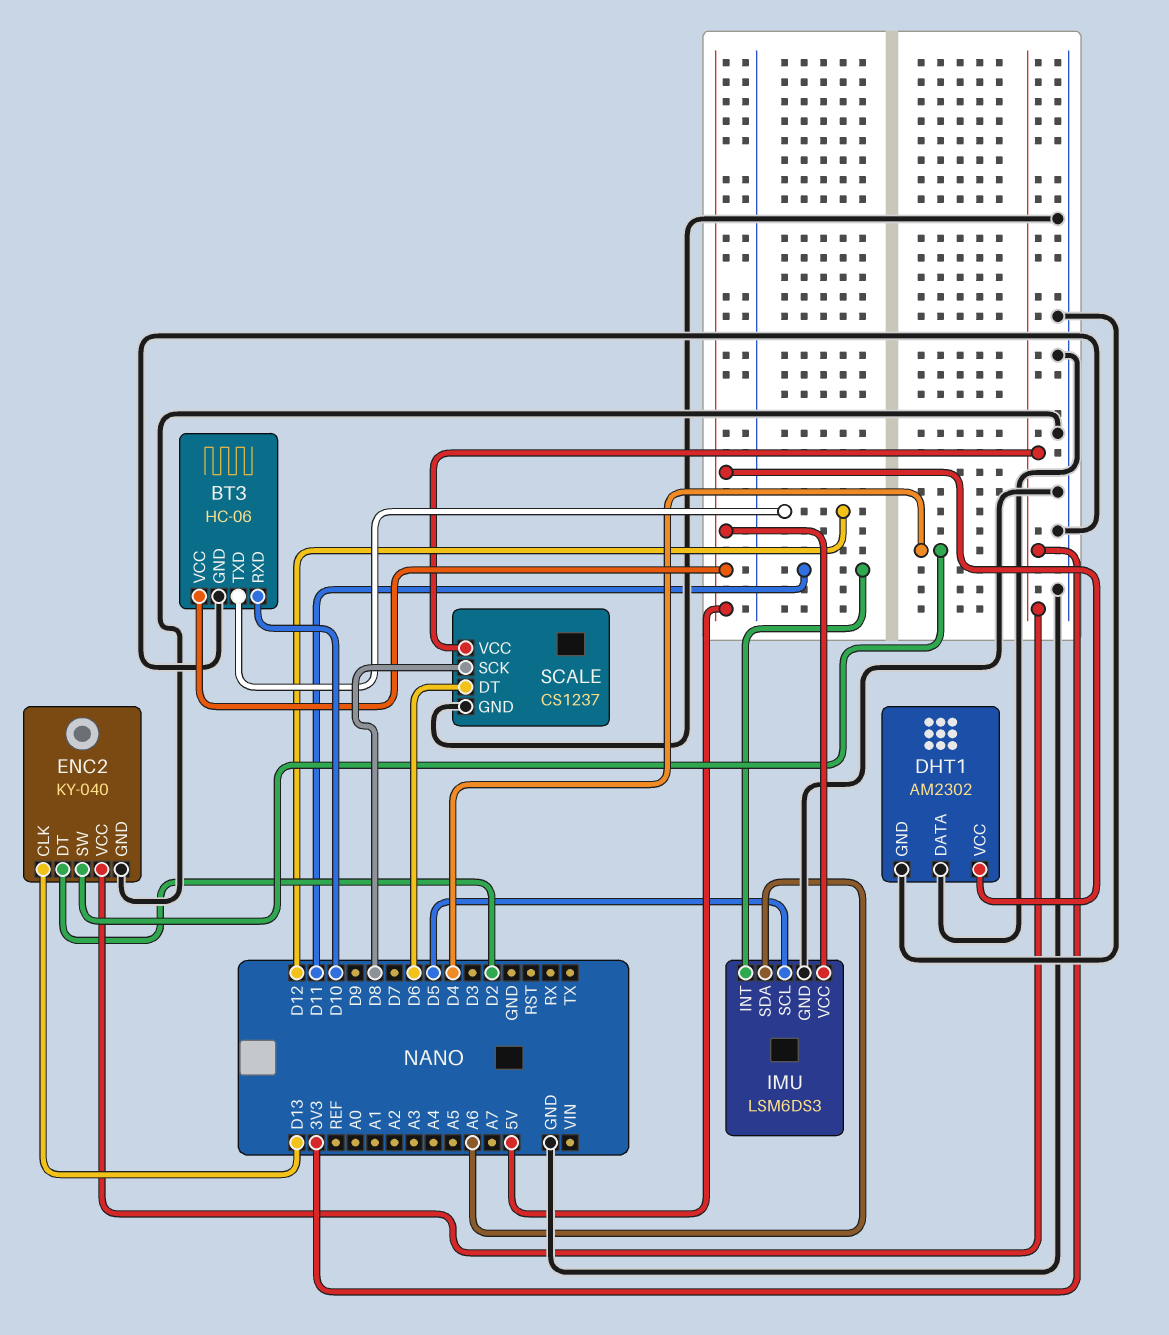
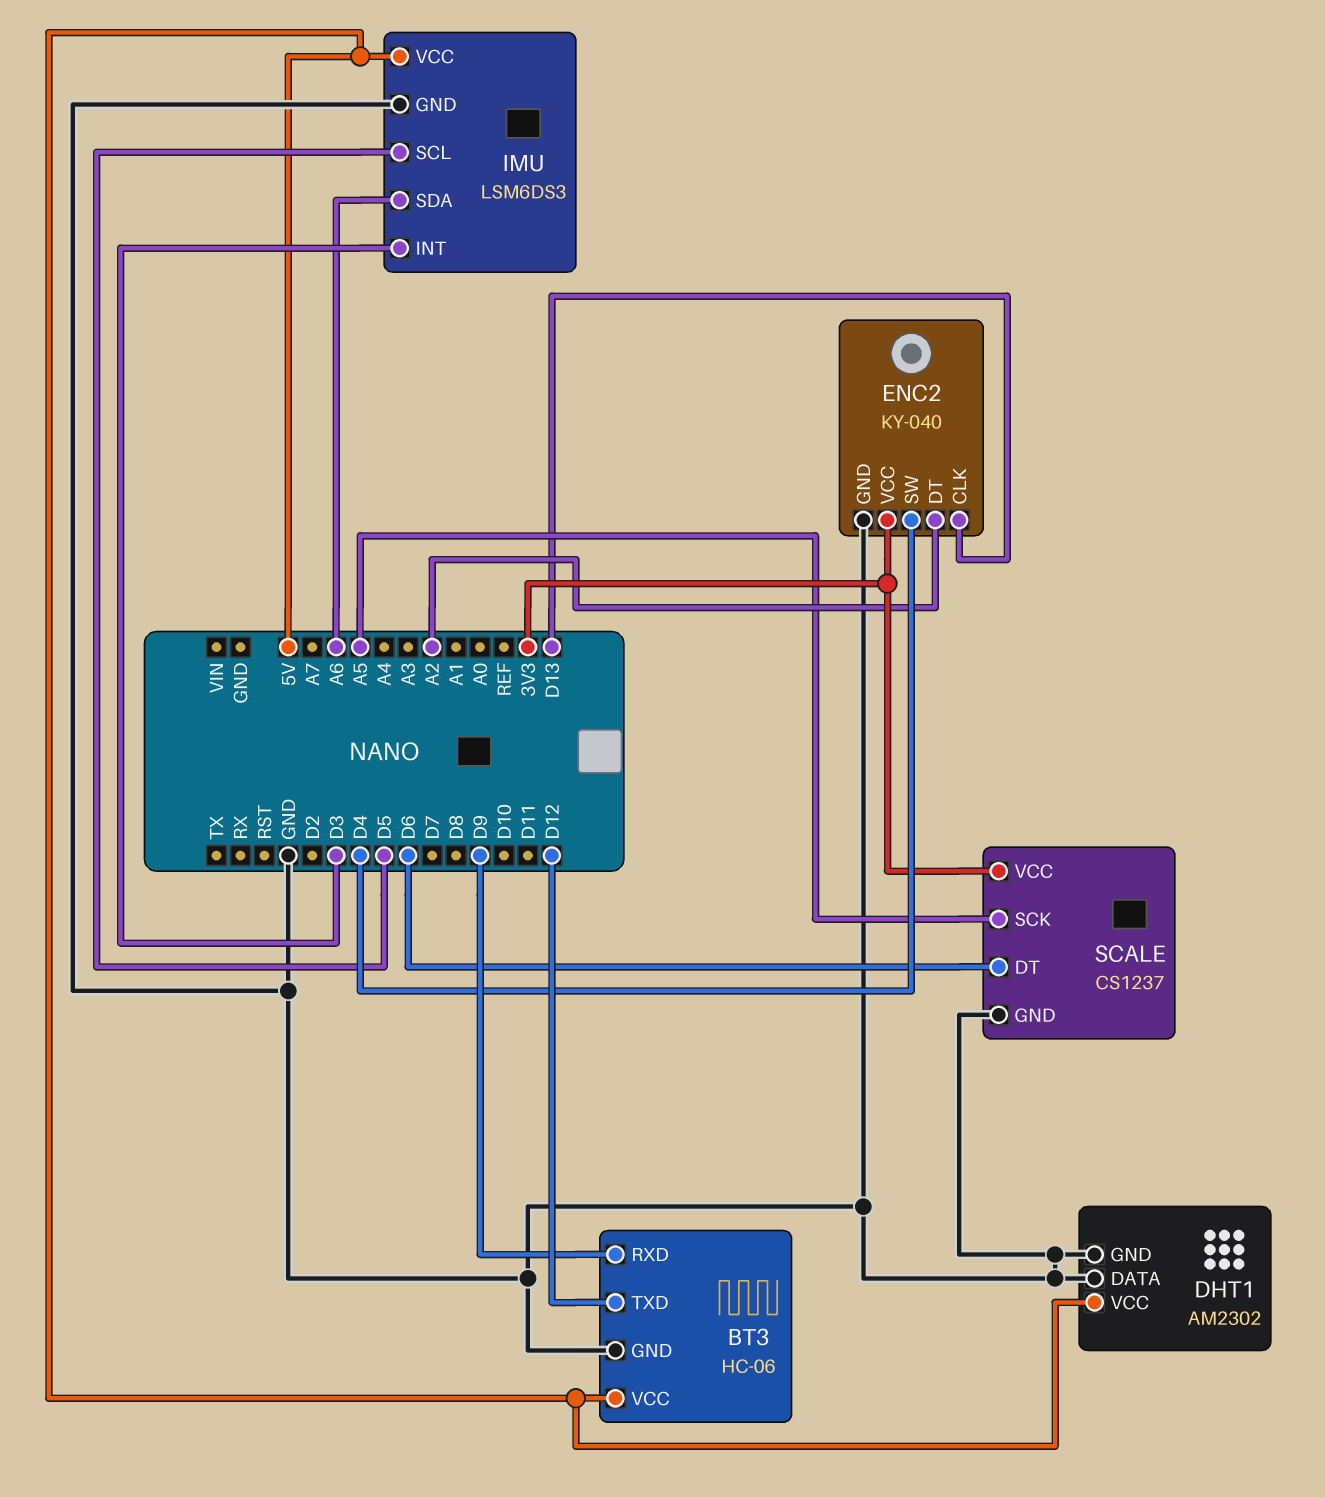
BT3 pin RXD: D10 -> D9
ENC2 pin DT: D2 -> A2
IMU pin INT: D11 -> D3
SCALE pin SCK: D8 -> A5

